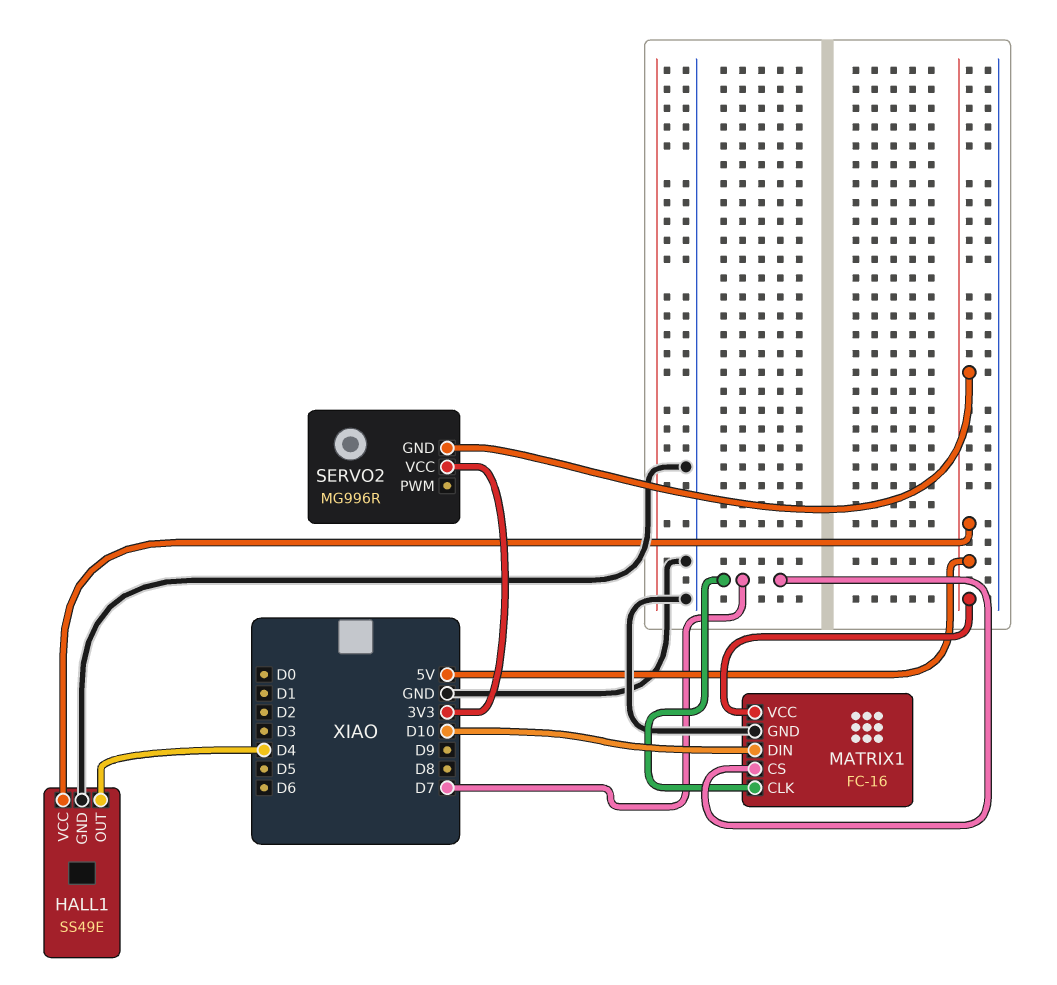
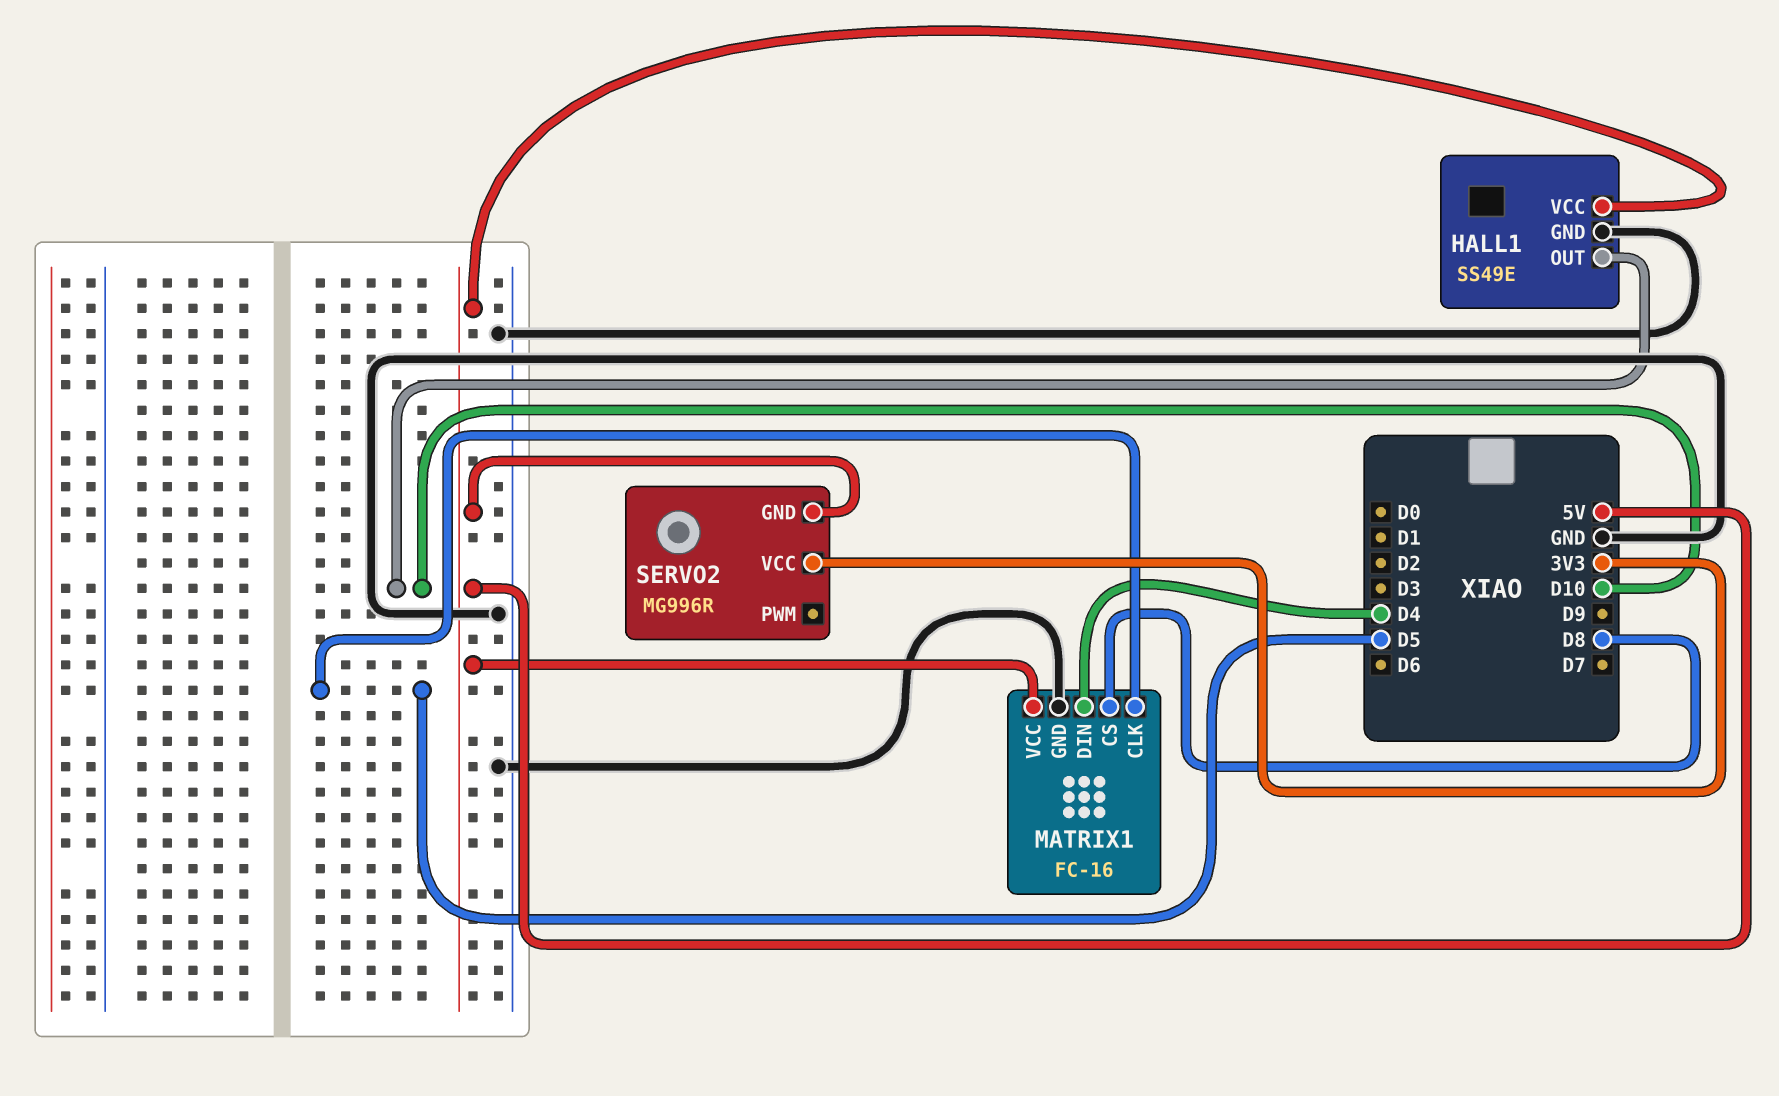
HALL1 pin OUT: D4 -> D10
MATRIX1 pin CLK: D7 -> D5
MATRIX1 pin CS: D7 -> D8
MATRIX1 pin DIN: D10 -> D4

